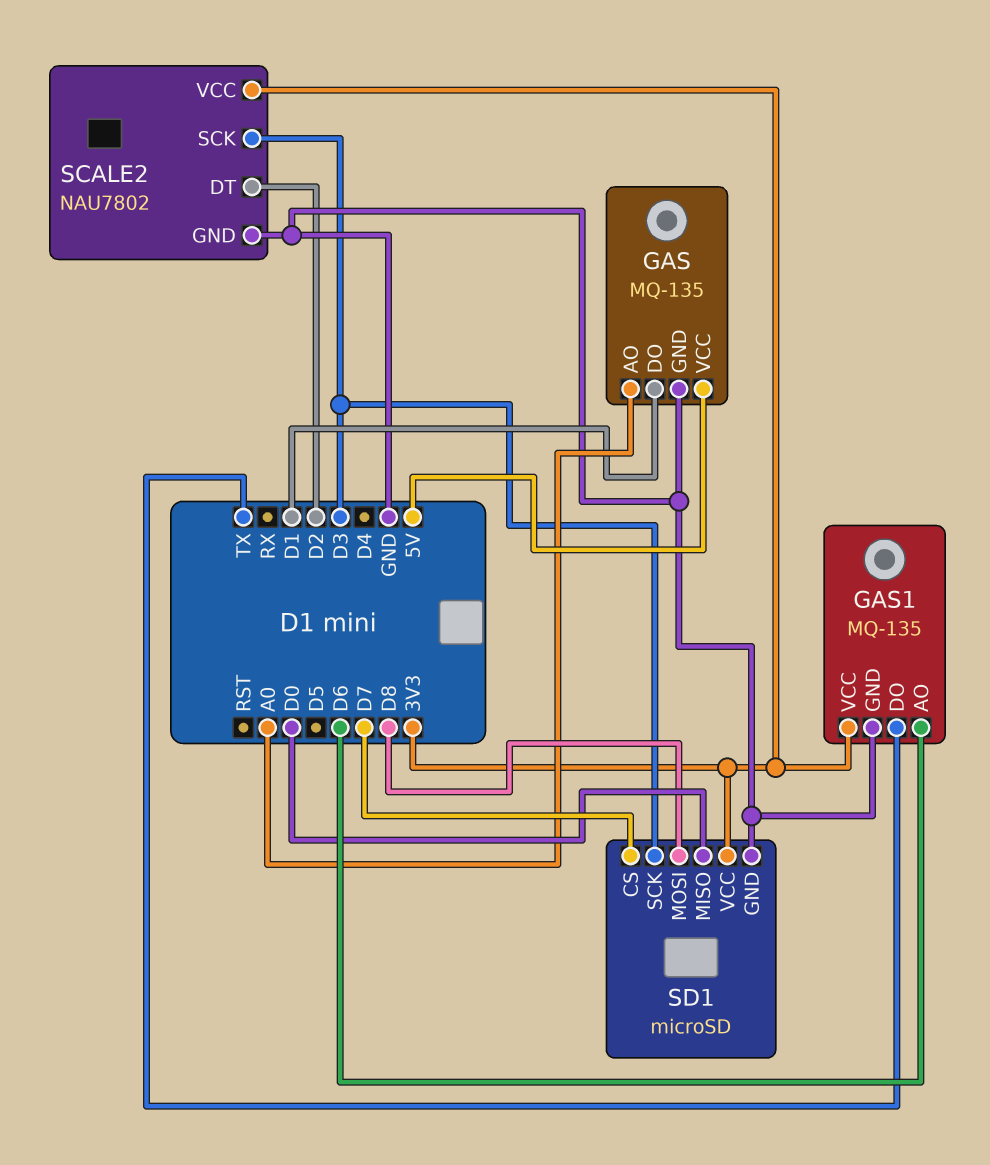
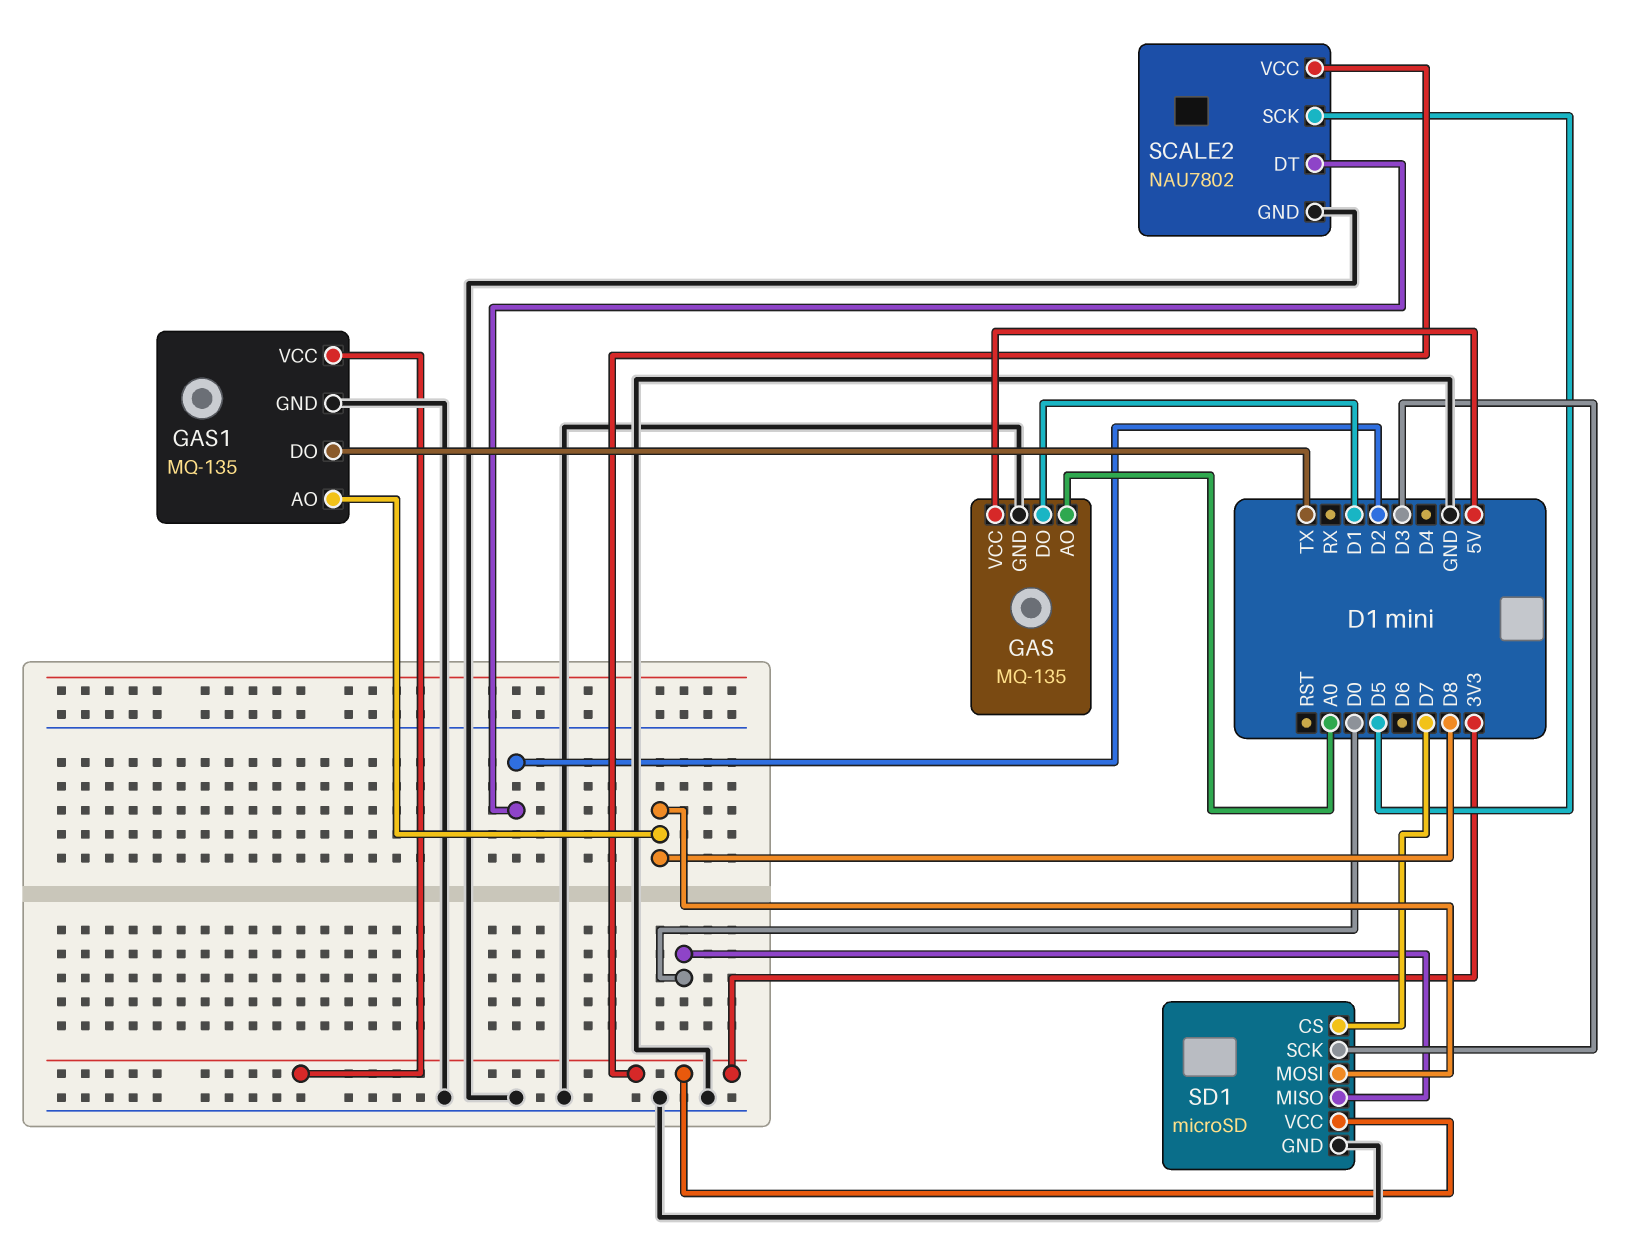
GAS1 pin AO: D6 -> D8
SCALE2 pin SCK: D3 -> D5

